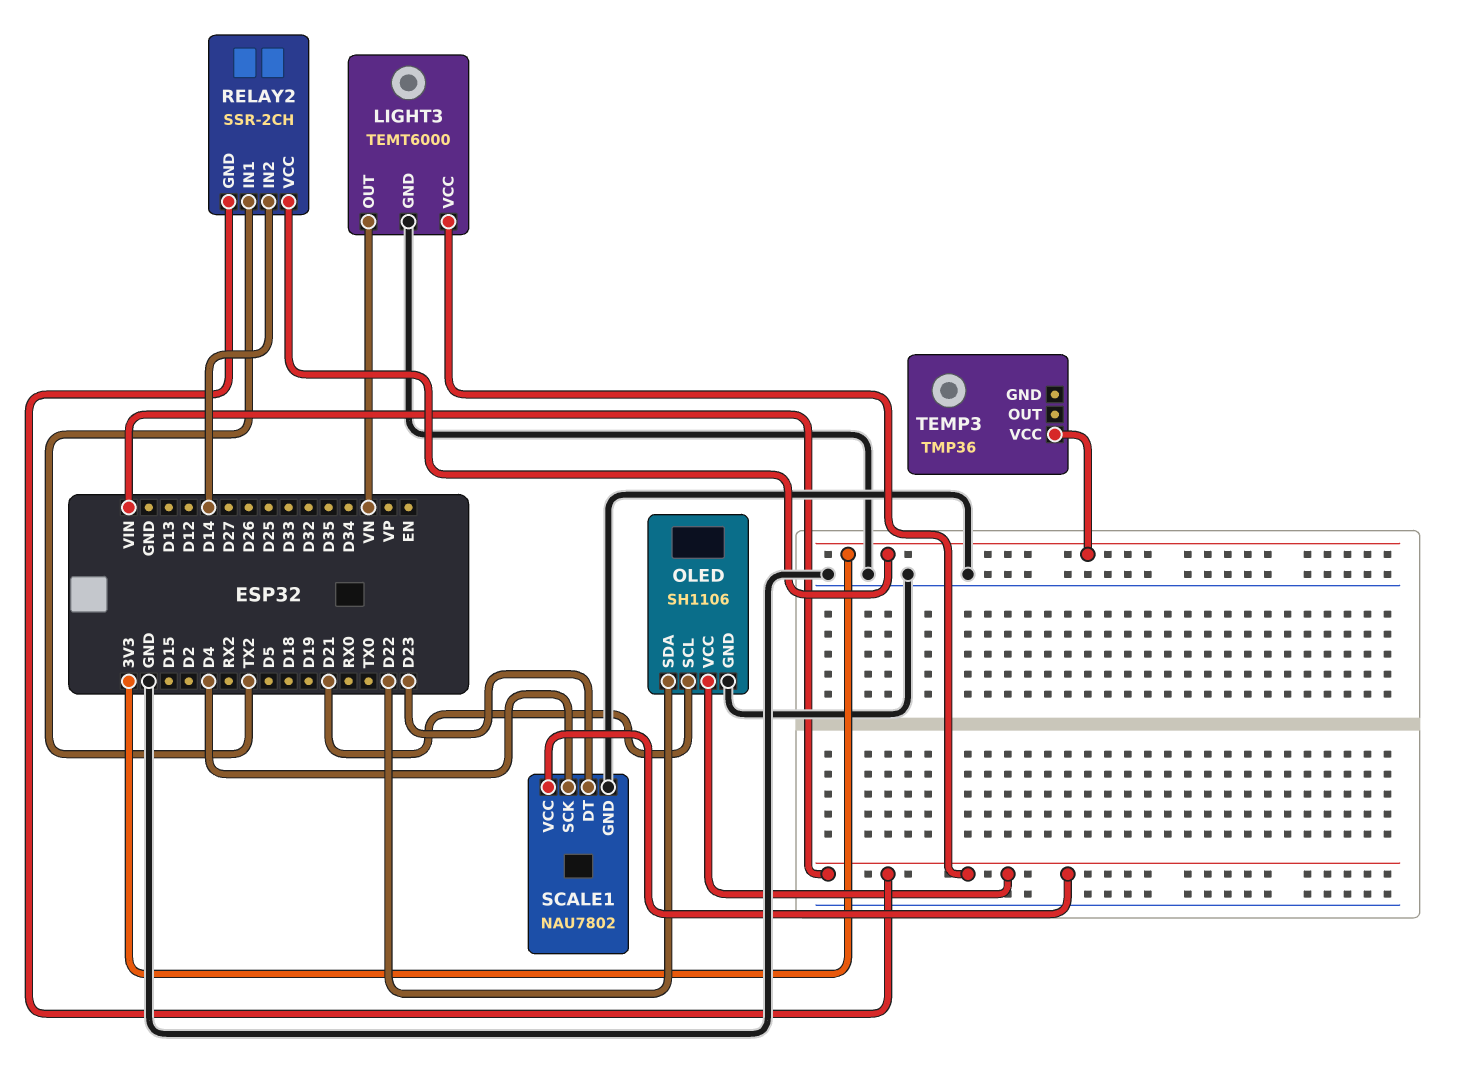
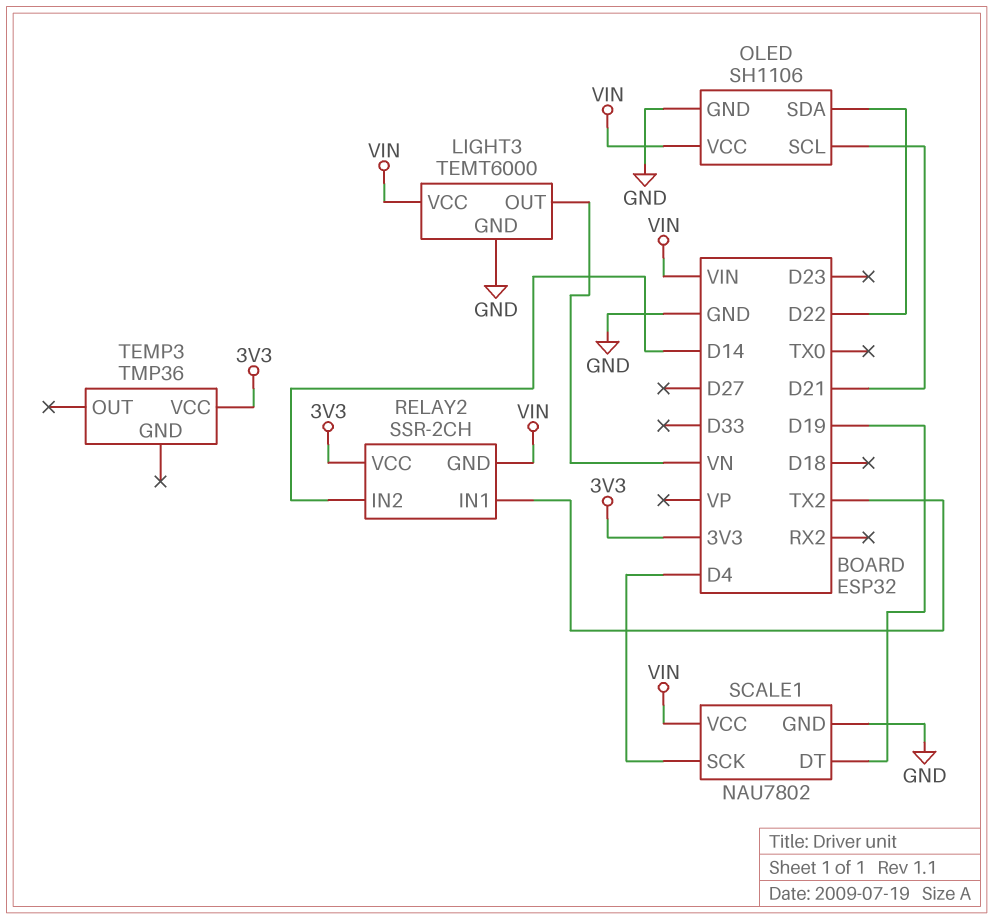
SCALE1 pin DT: D23 -> D19

